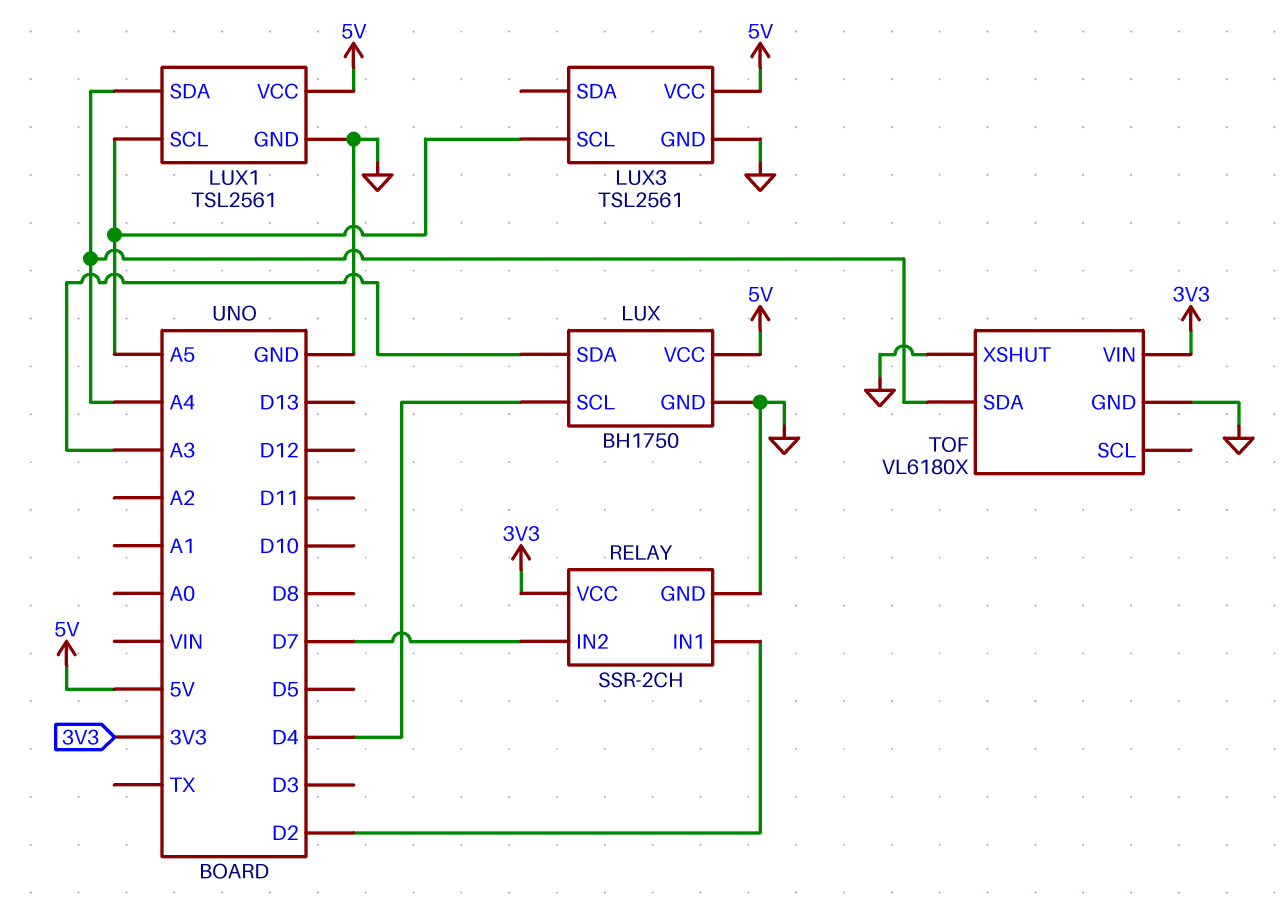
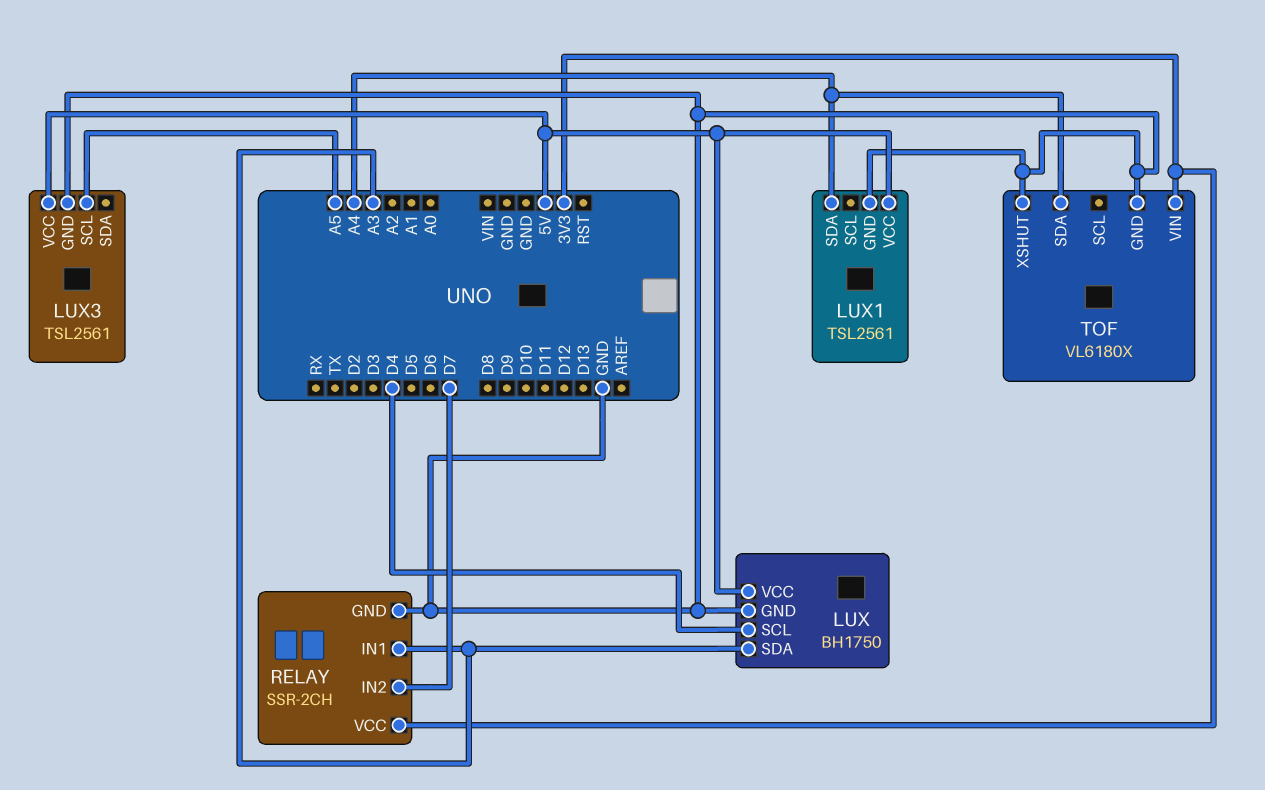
LUX1 pin SCL: A5 -> none
RELAY pin IN1: D2 -> A3

